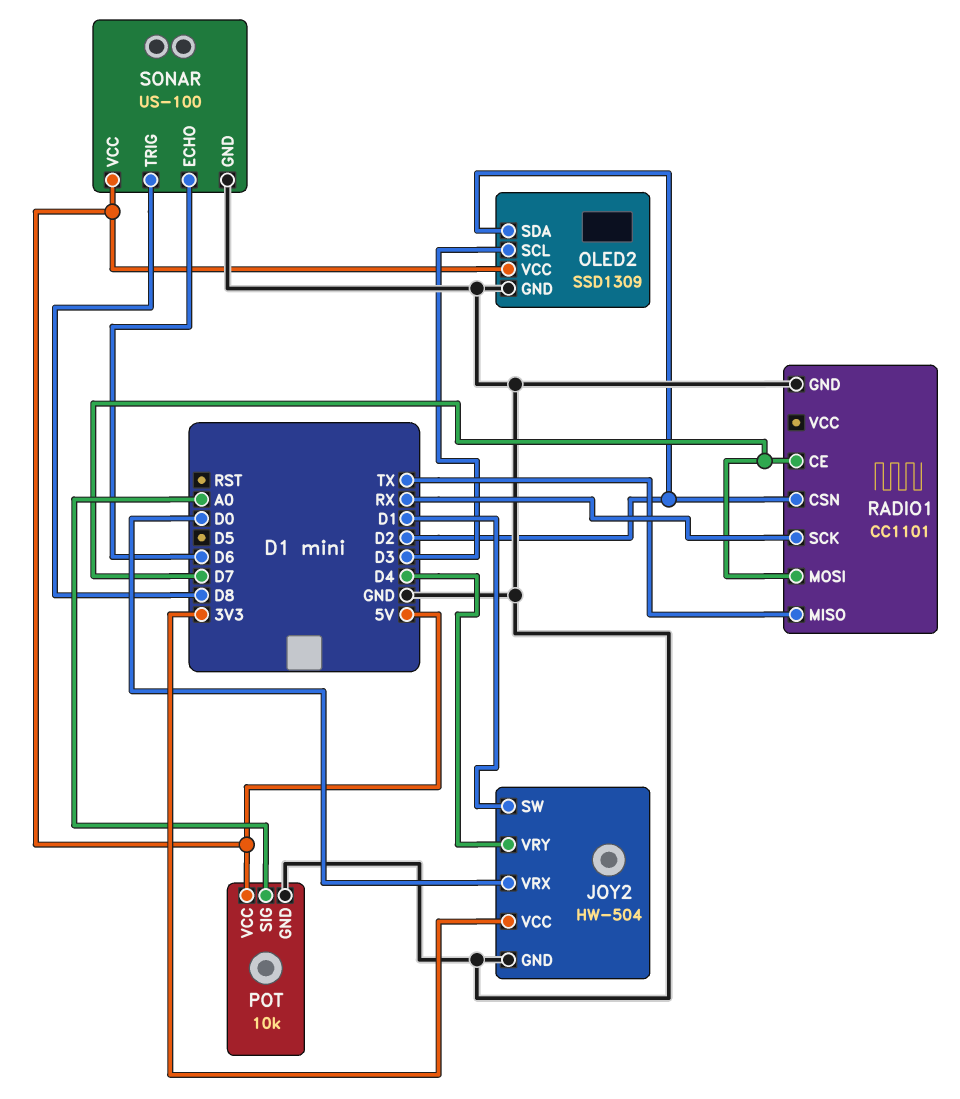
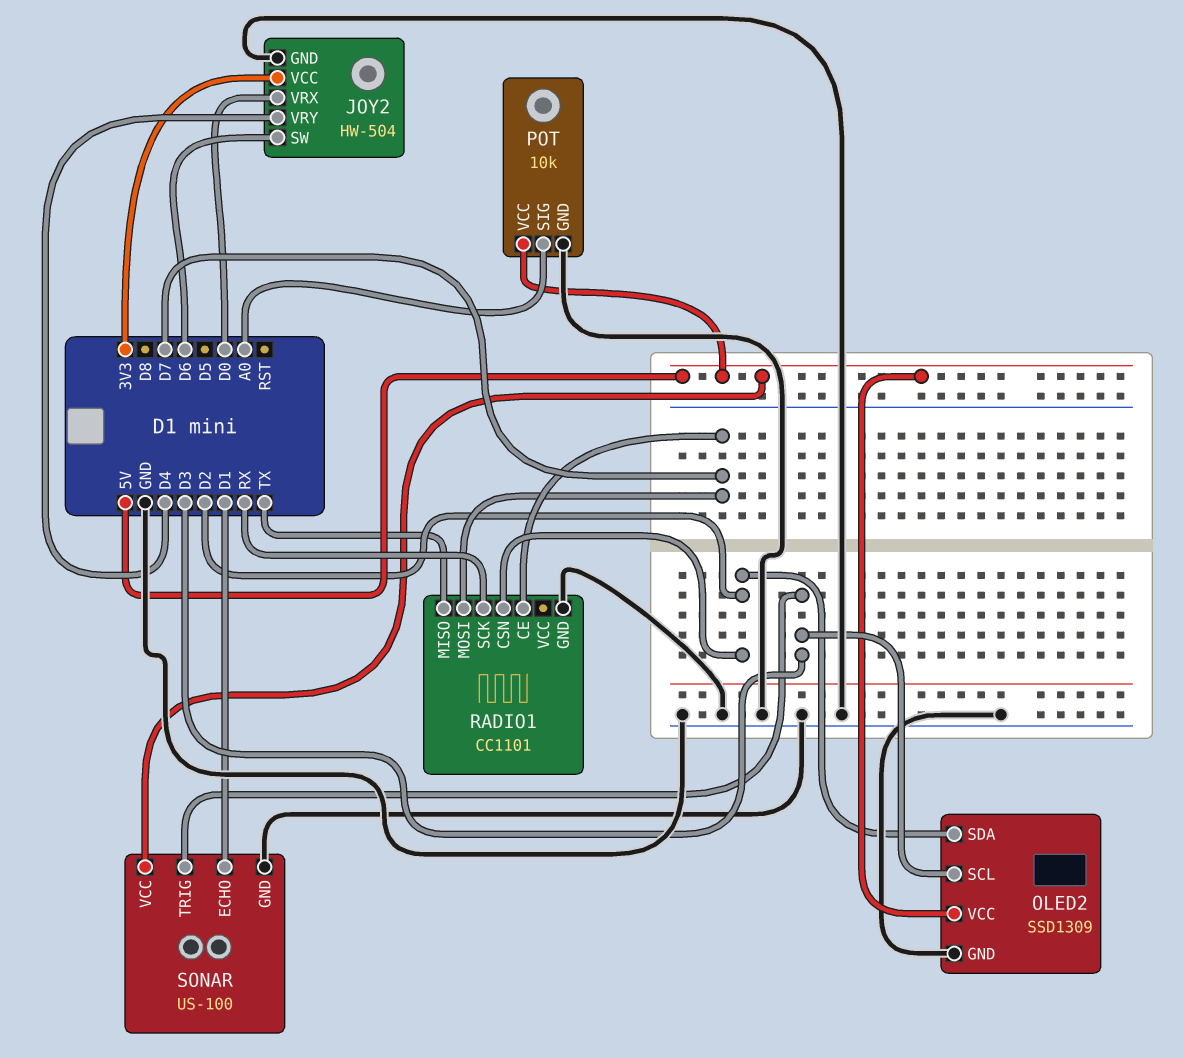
JOY2 pin SW: D1 -> D6
SONAR pin ECHO: D6 -> D1
SONAR pin TRIG: D8 -> D3

